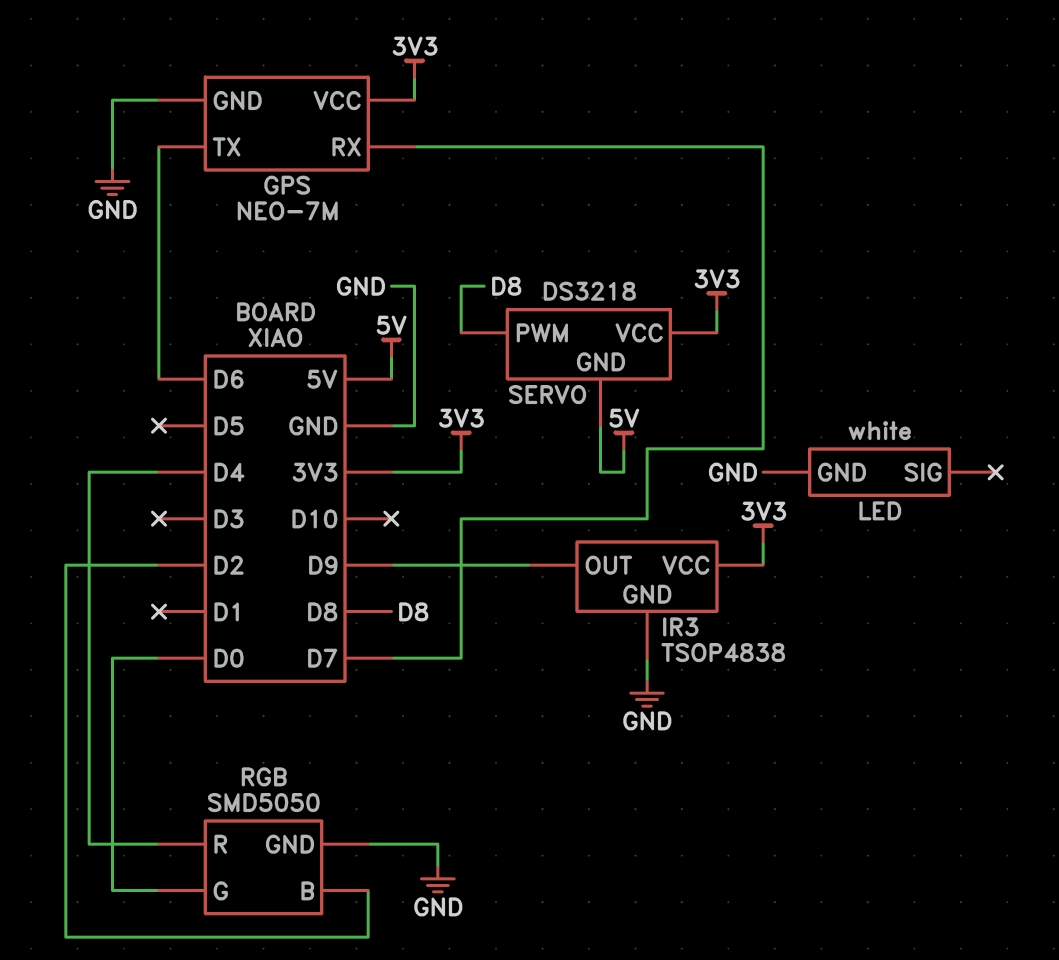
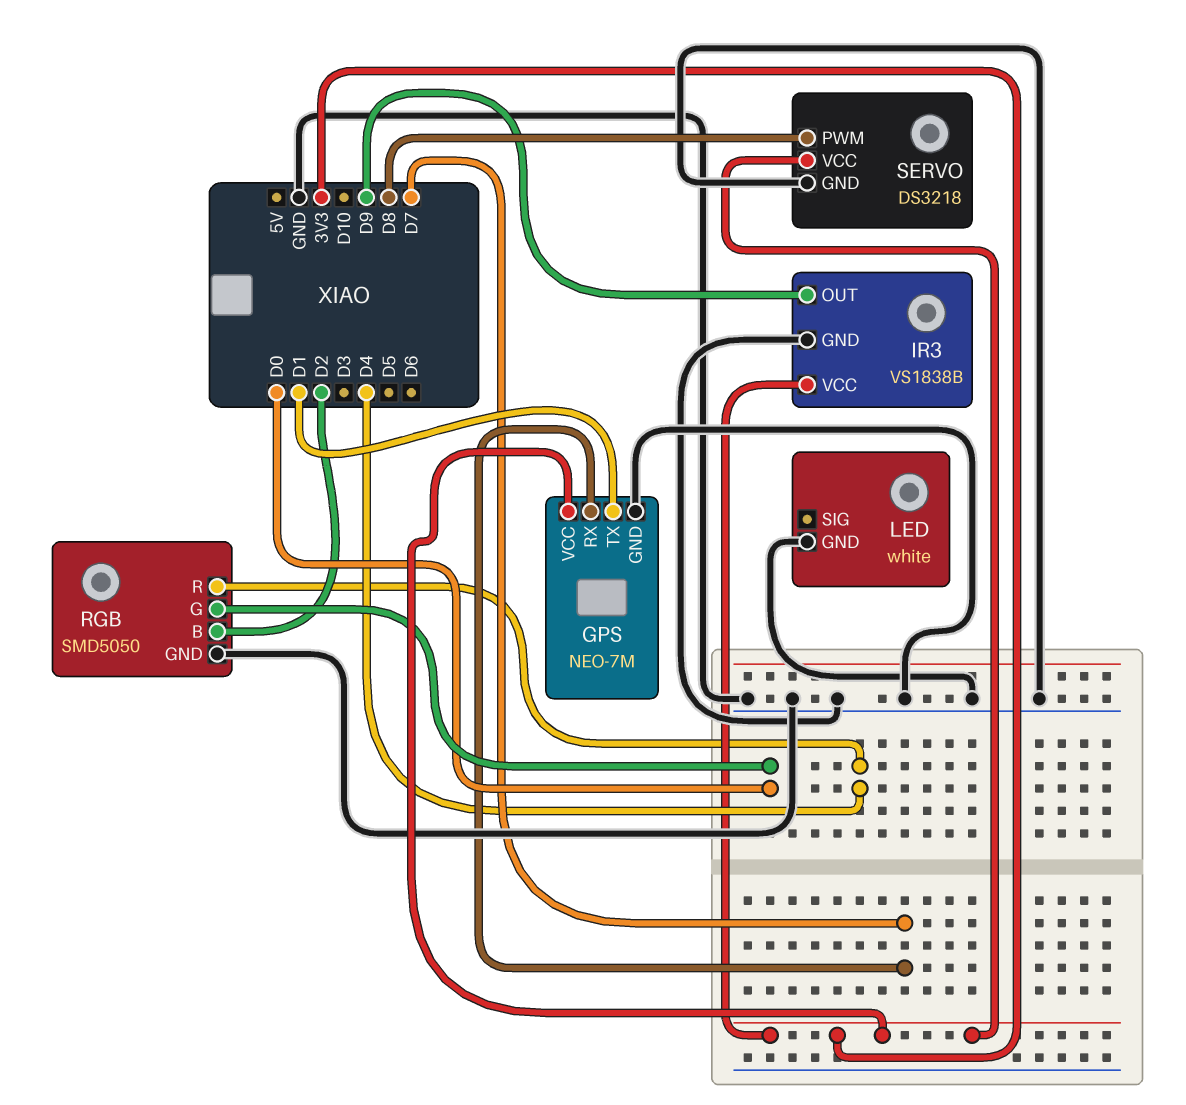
GPS pin TX: D6 -> D1
IR3: TSOP4838 -> VS1838B
SERVO pin GND: 5V -> GND

